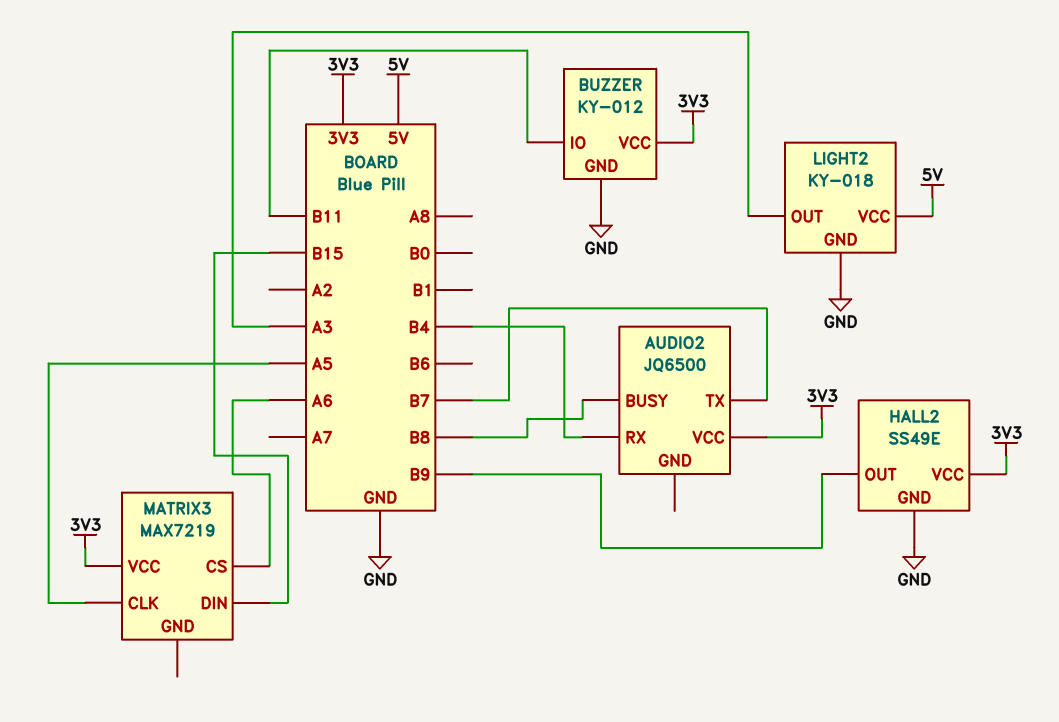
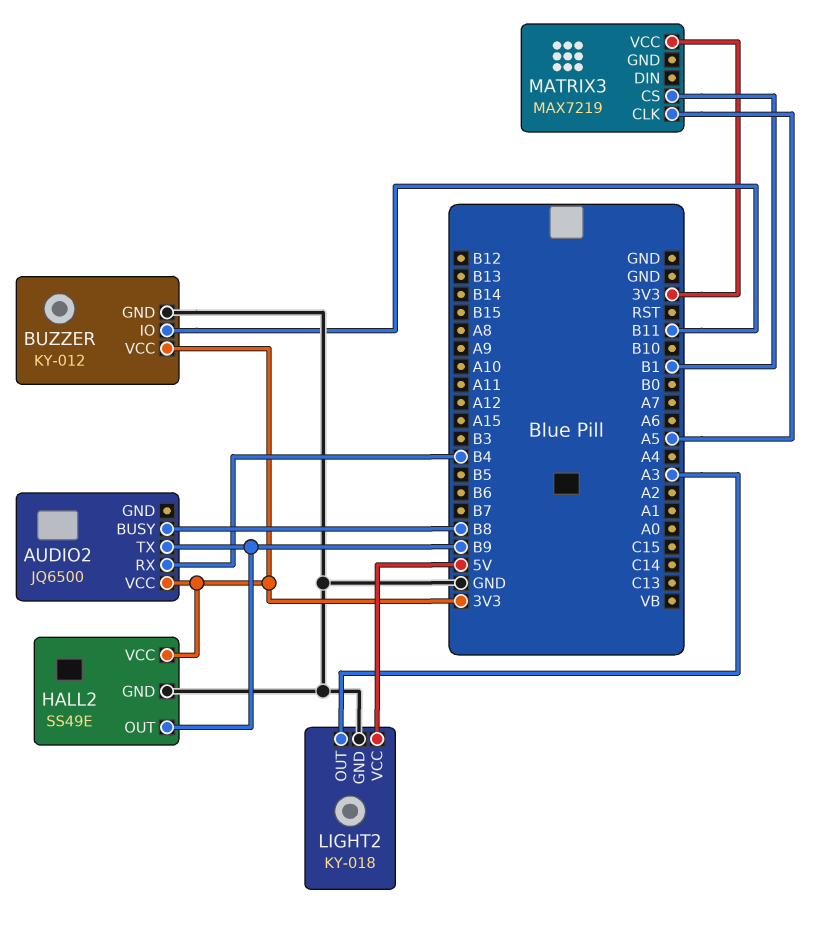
AUDIO2 pin TX: B7 -> B9
MATRIX3 pin CS: A6 -> B1
MATRIX3 pin DIN: B15 -> none

